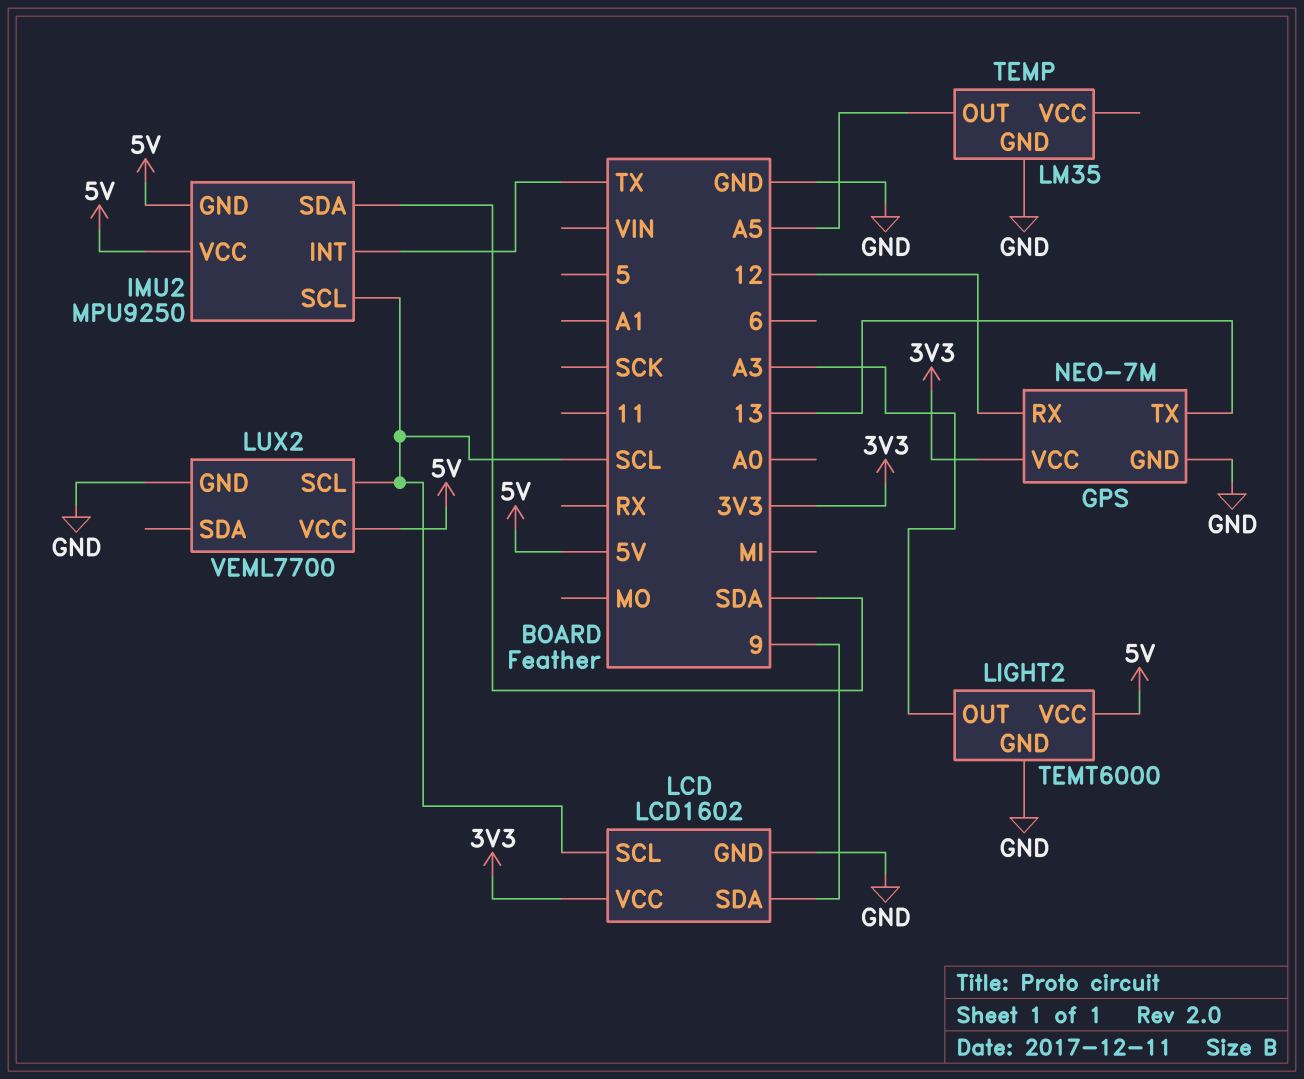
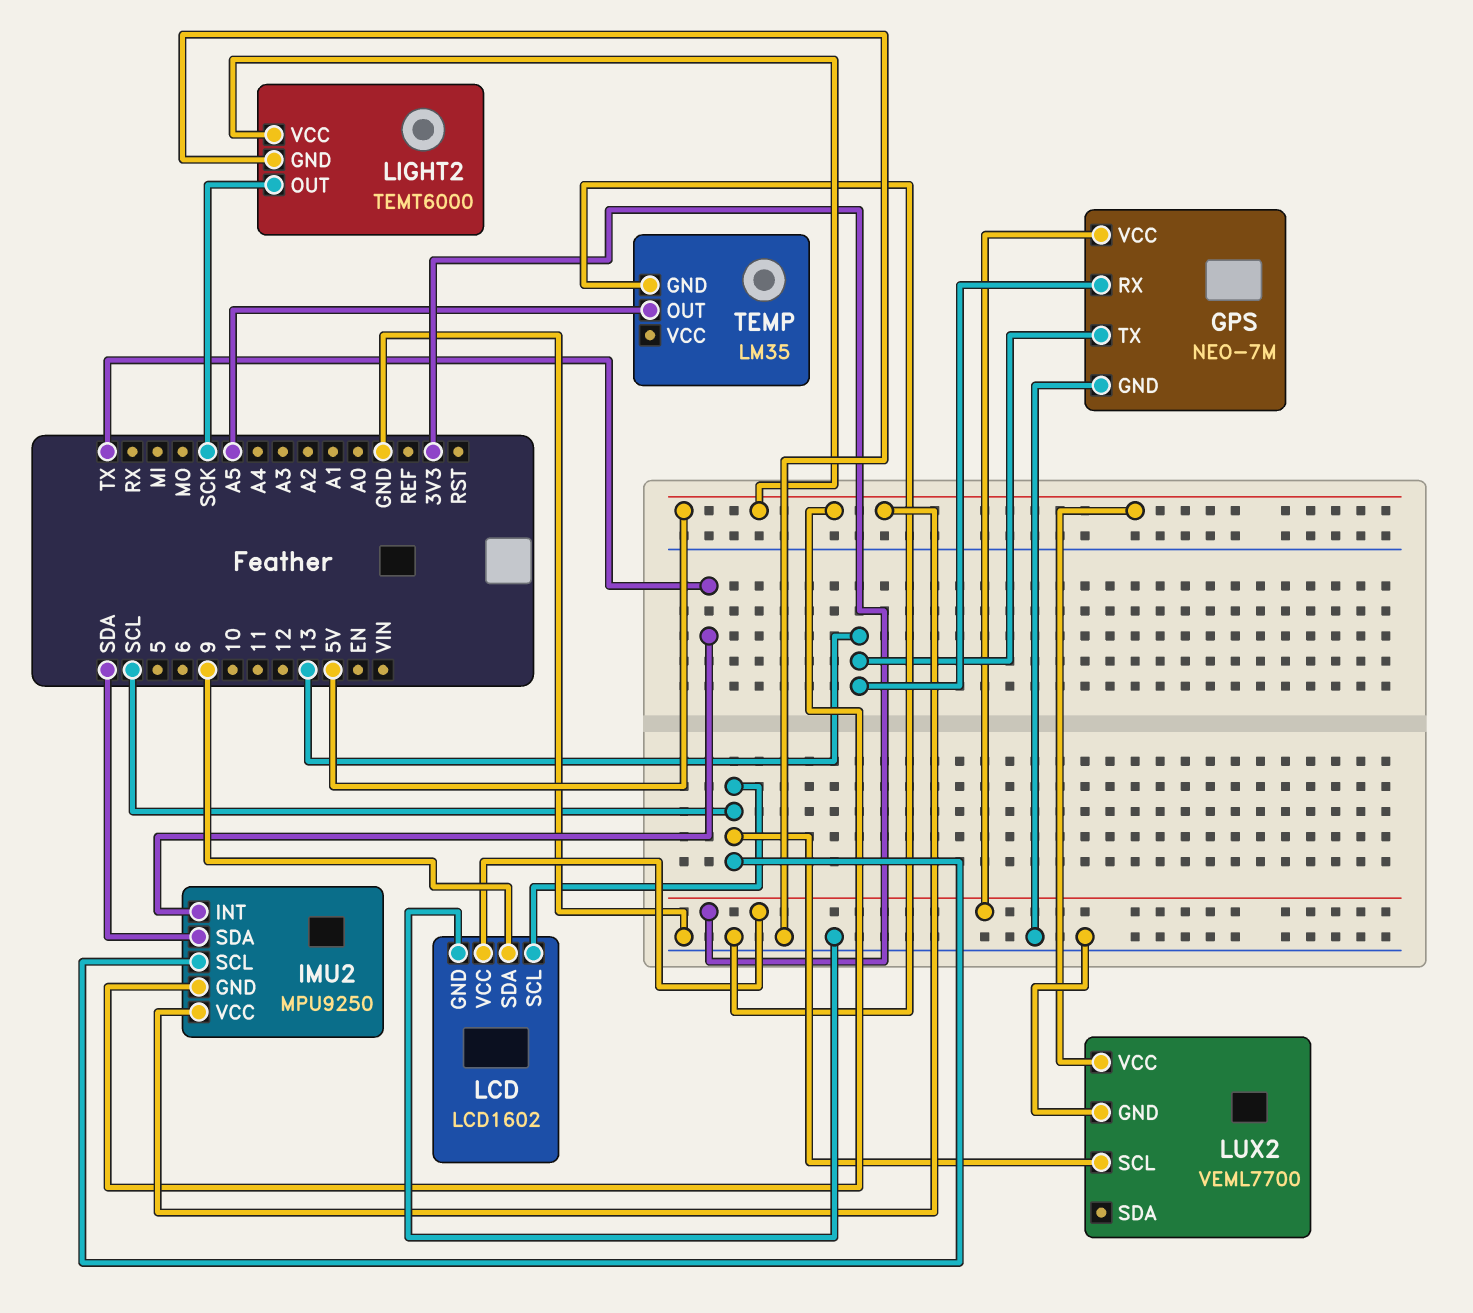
GPS pin RX: 12 -> 13
LIGHT2 pin OUT: A3 -> SCK

